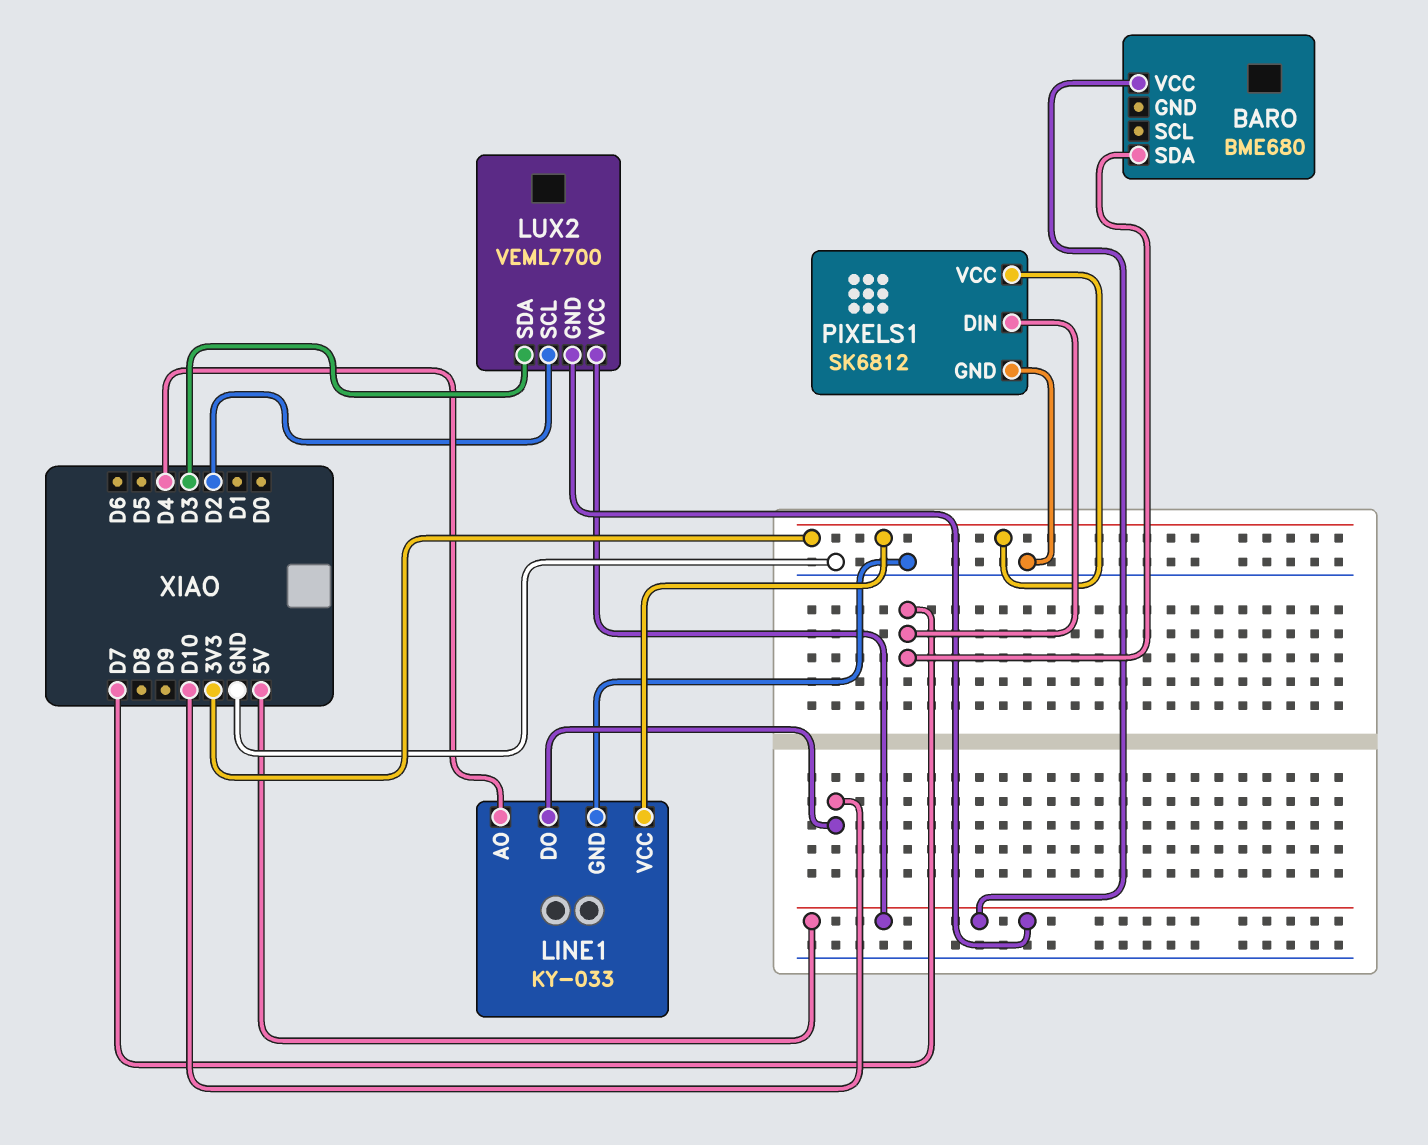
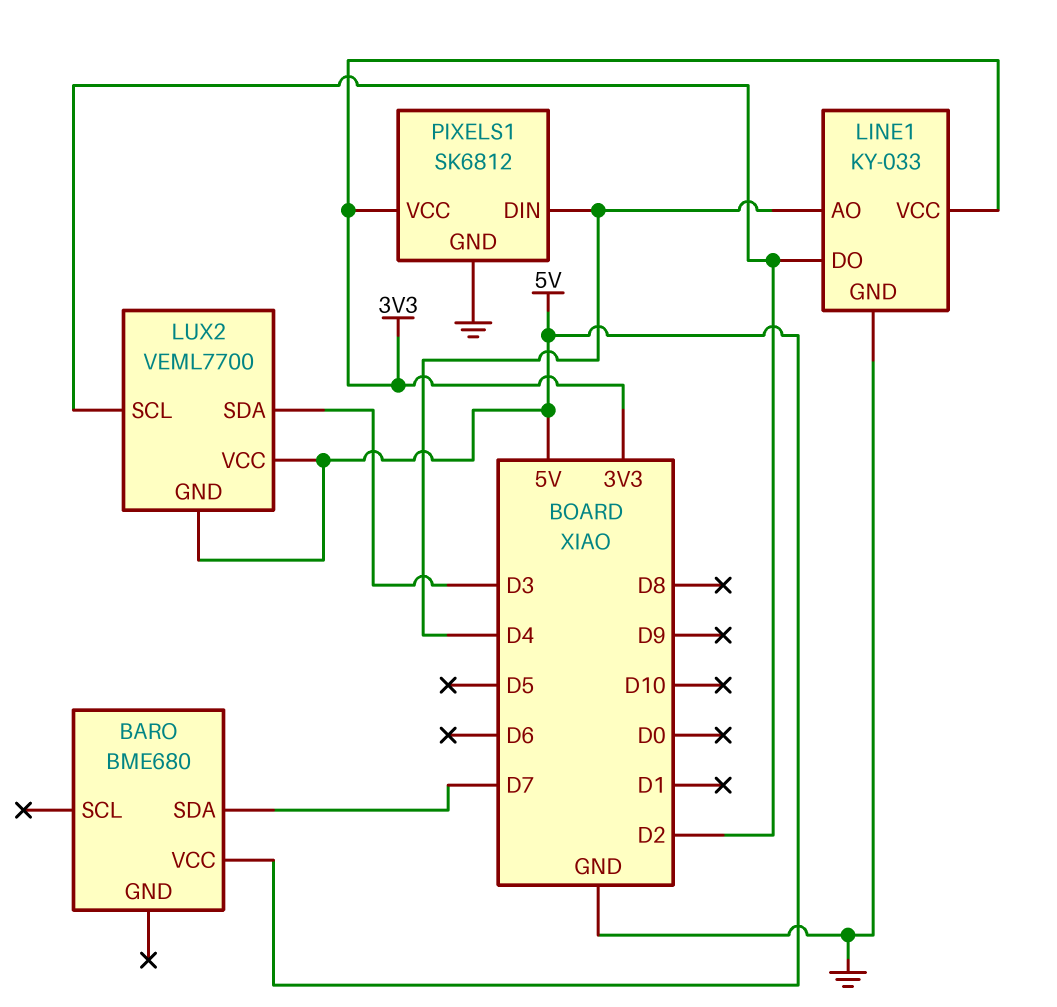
LINE1 pin DO: D10 -> D2
PIXELS1 pin DIN: D7 -> D4

